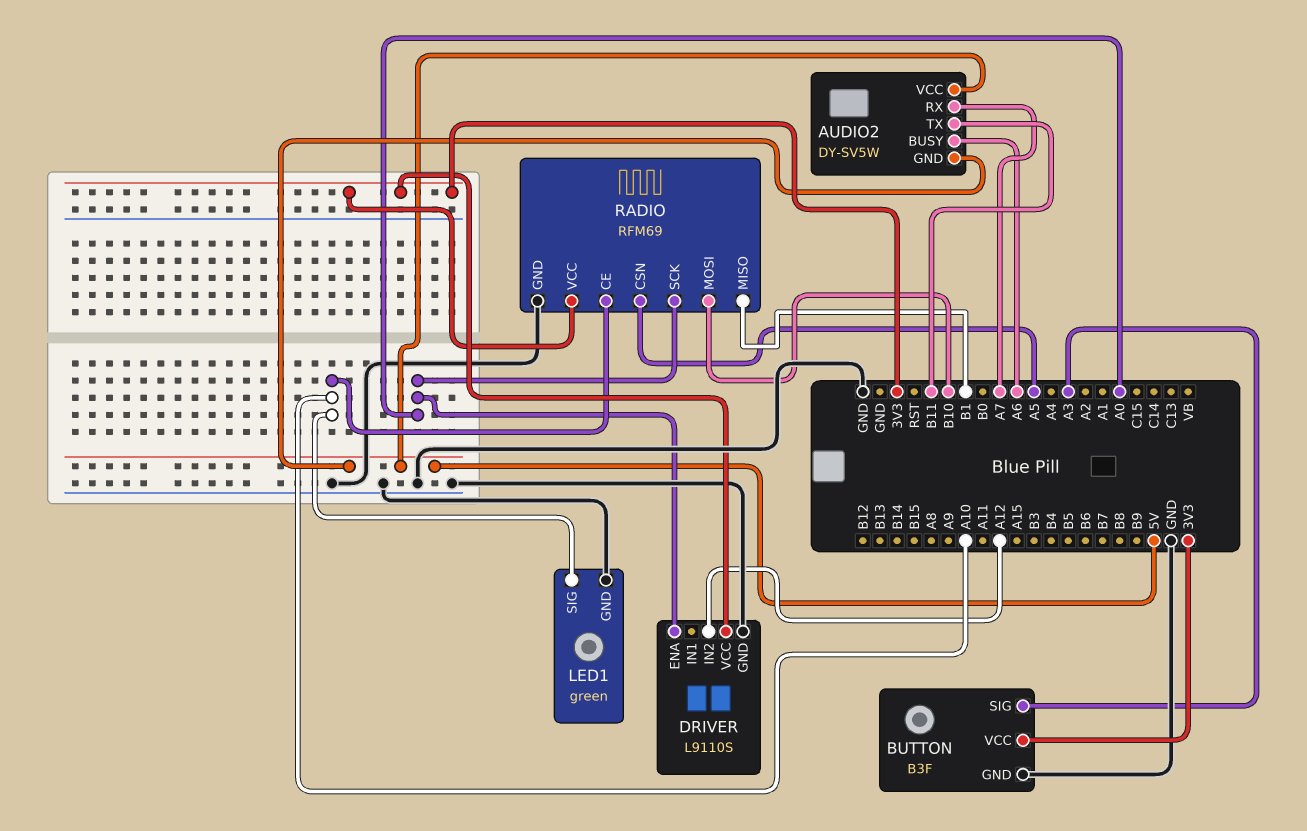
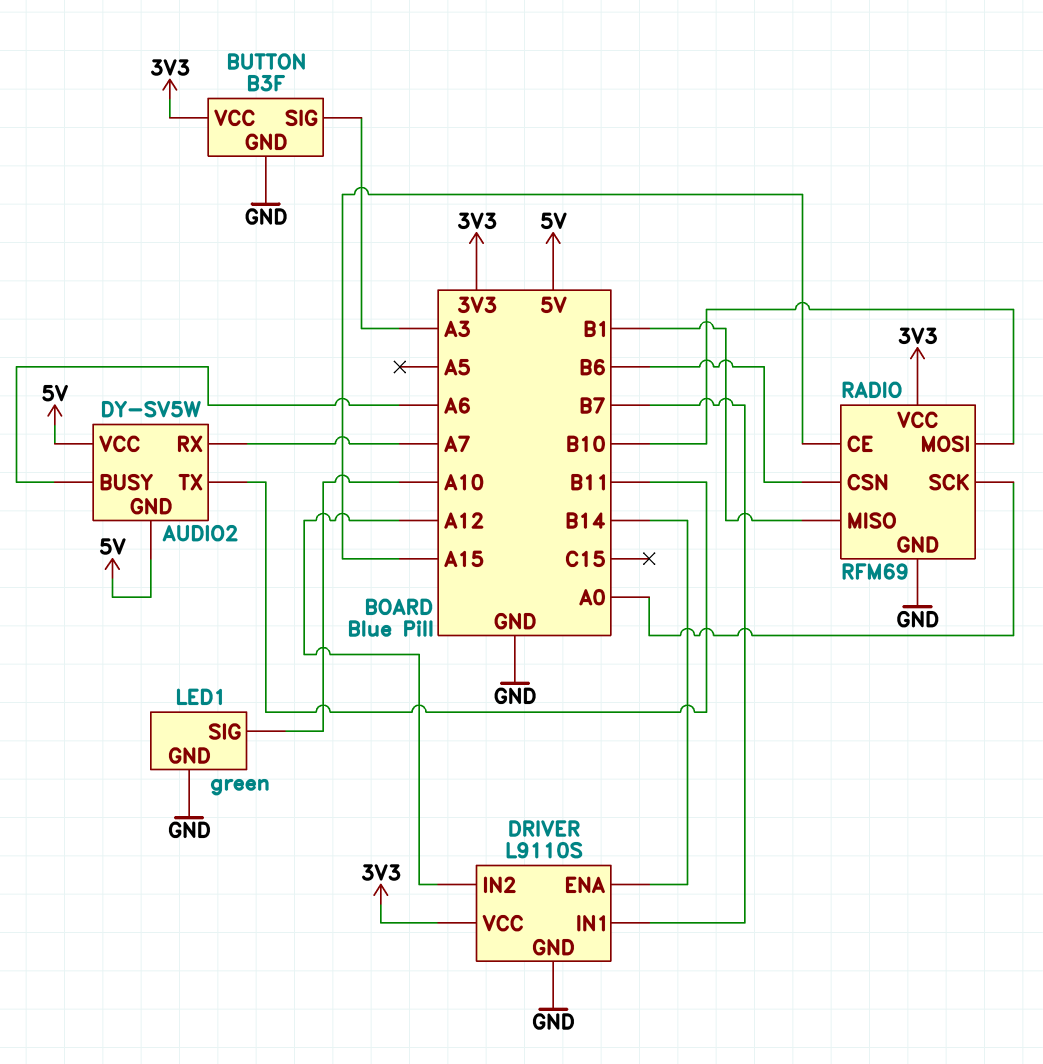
DRIVER pin ENA: A0 -> B14
DRIVER pin IN1: none -> B7
RADIO pin CE: A10 -> A15
RADIO pin CSN: A5 -> B6

